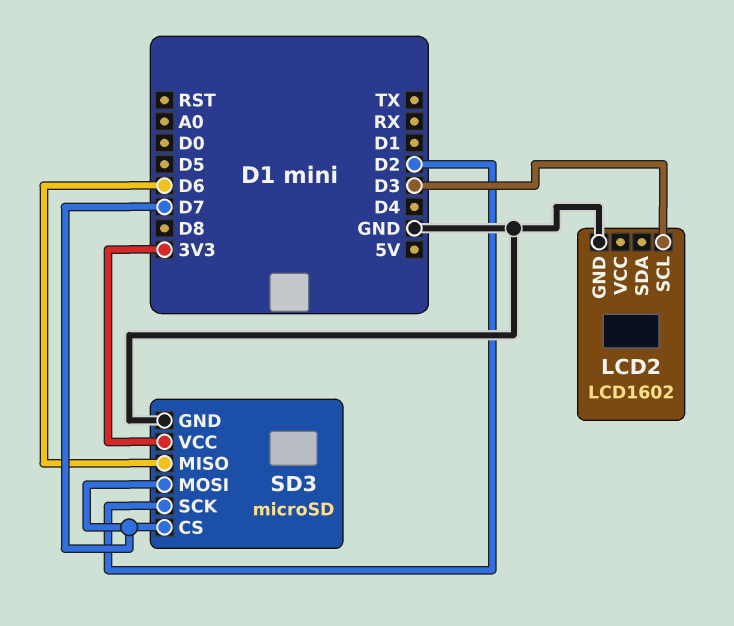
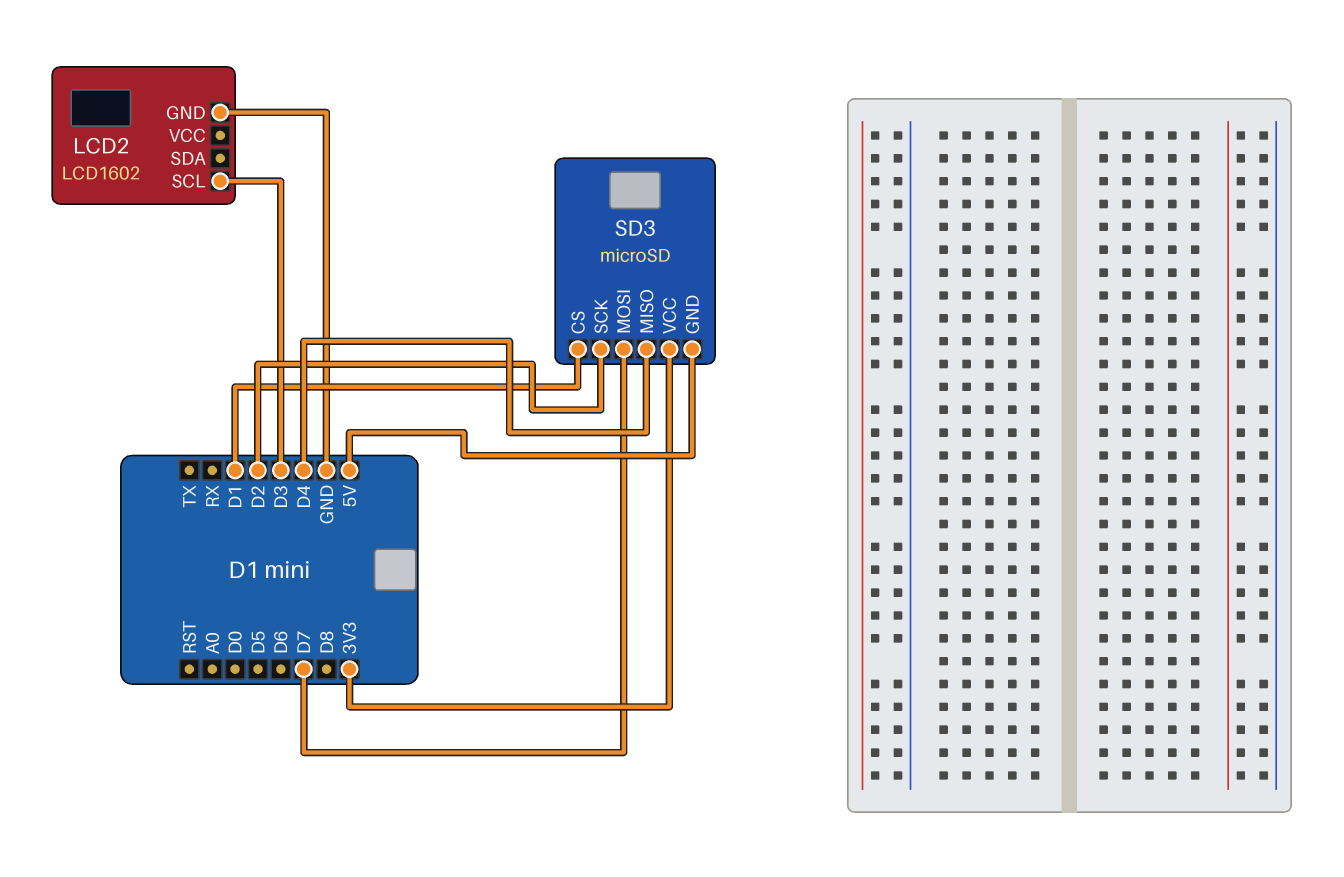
SD3 pin CS: D7 -> D1
SD3 pin GND: GND -> 5V
SD3 pin MISO: D6 -> D4

